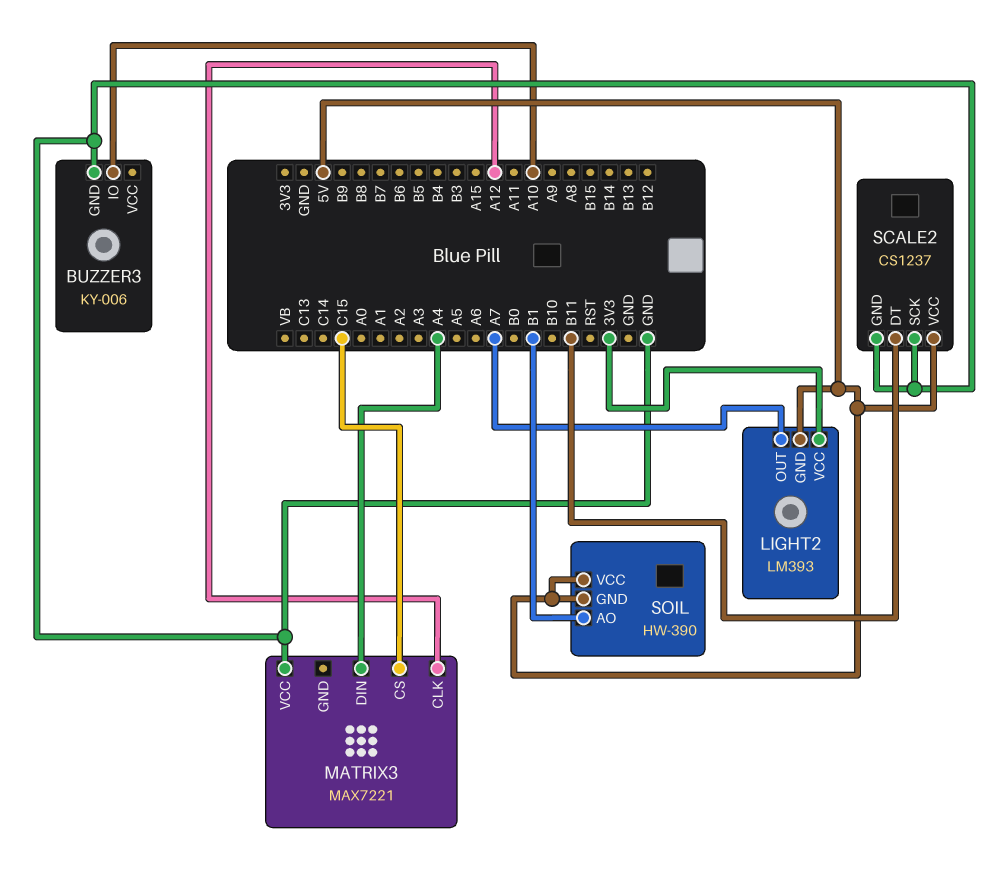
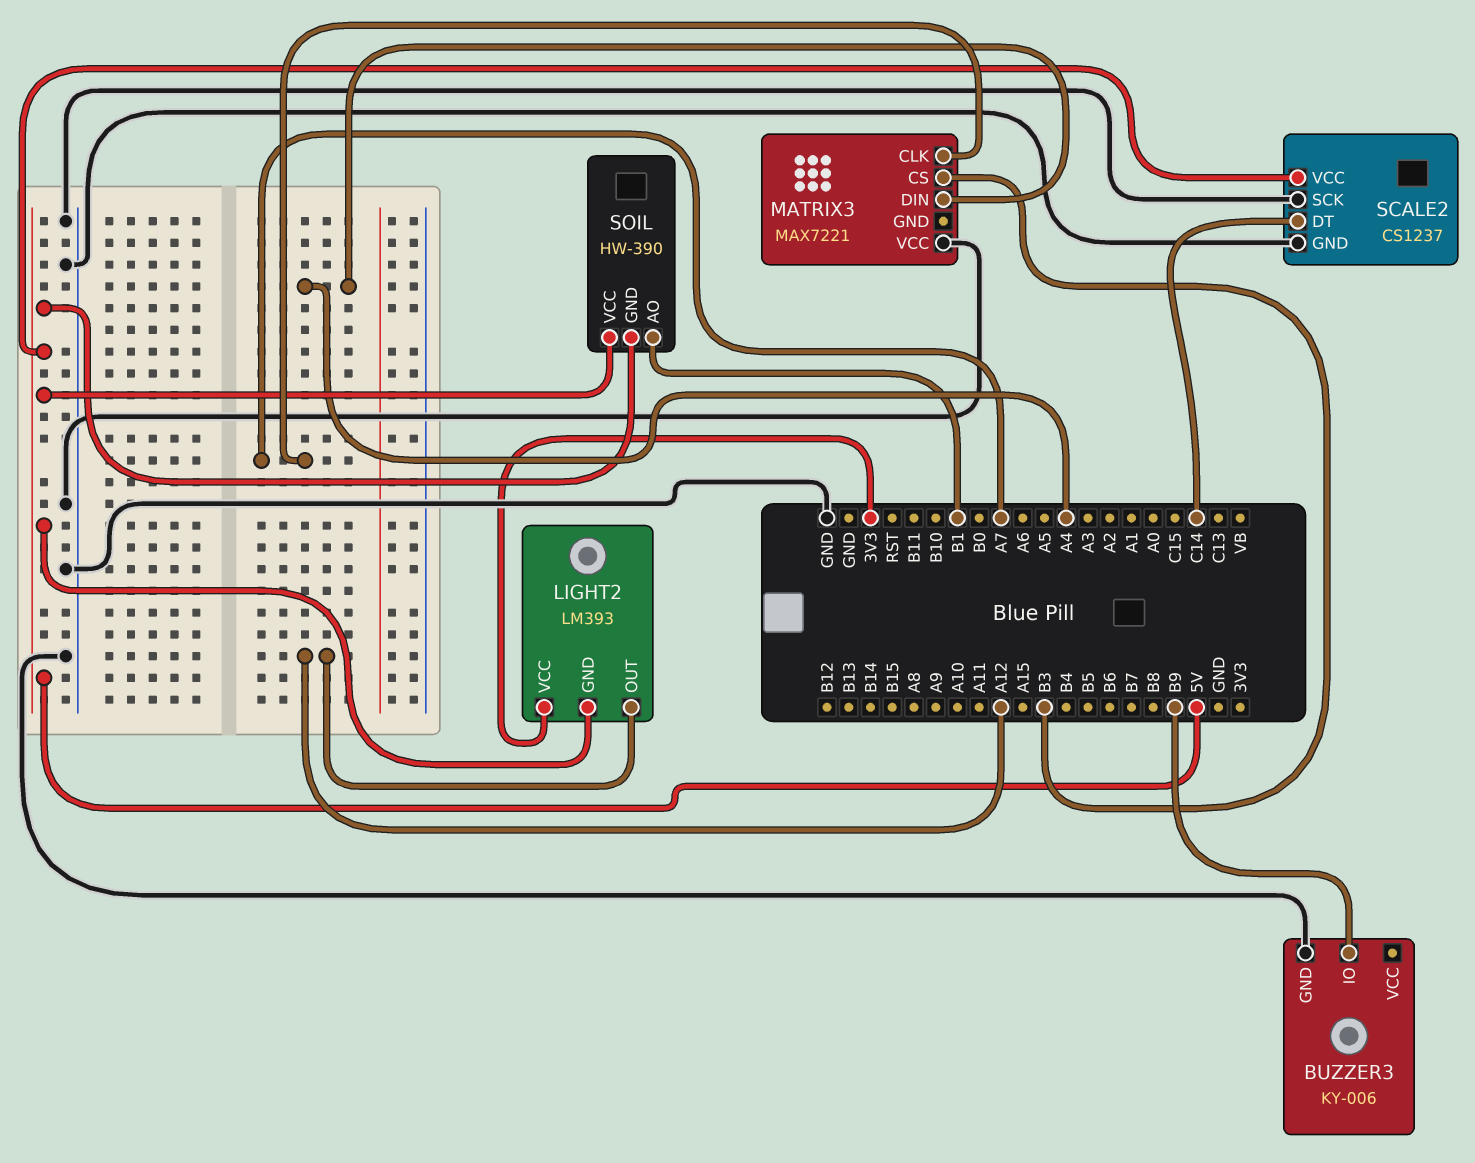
BUZZER3 pin IO: A10 -> B9
LIGHT2 pin OUT: A7 -> A12
MATRIX3 pin CLK: A12 -> A7
MATRIX3 pin CS: C15 -> B3
SCALE2 pin DT: B11 -> C14

